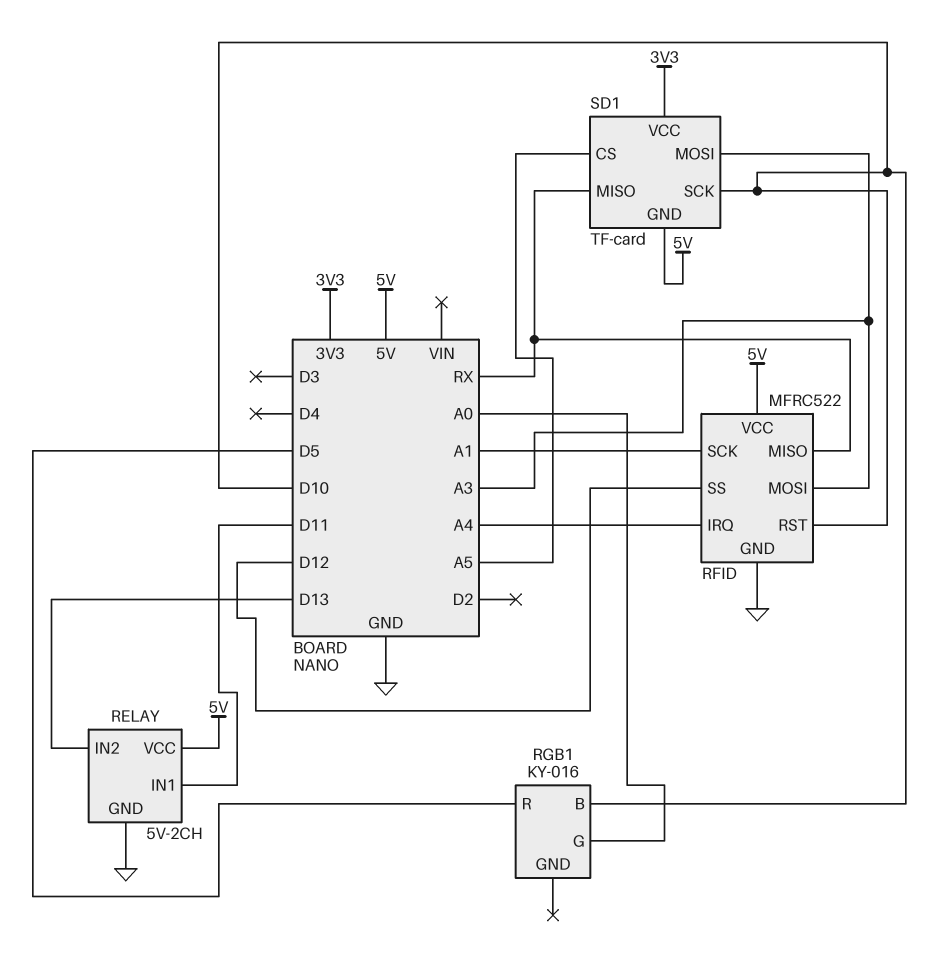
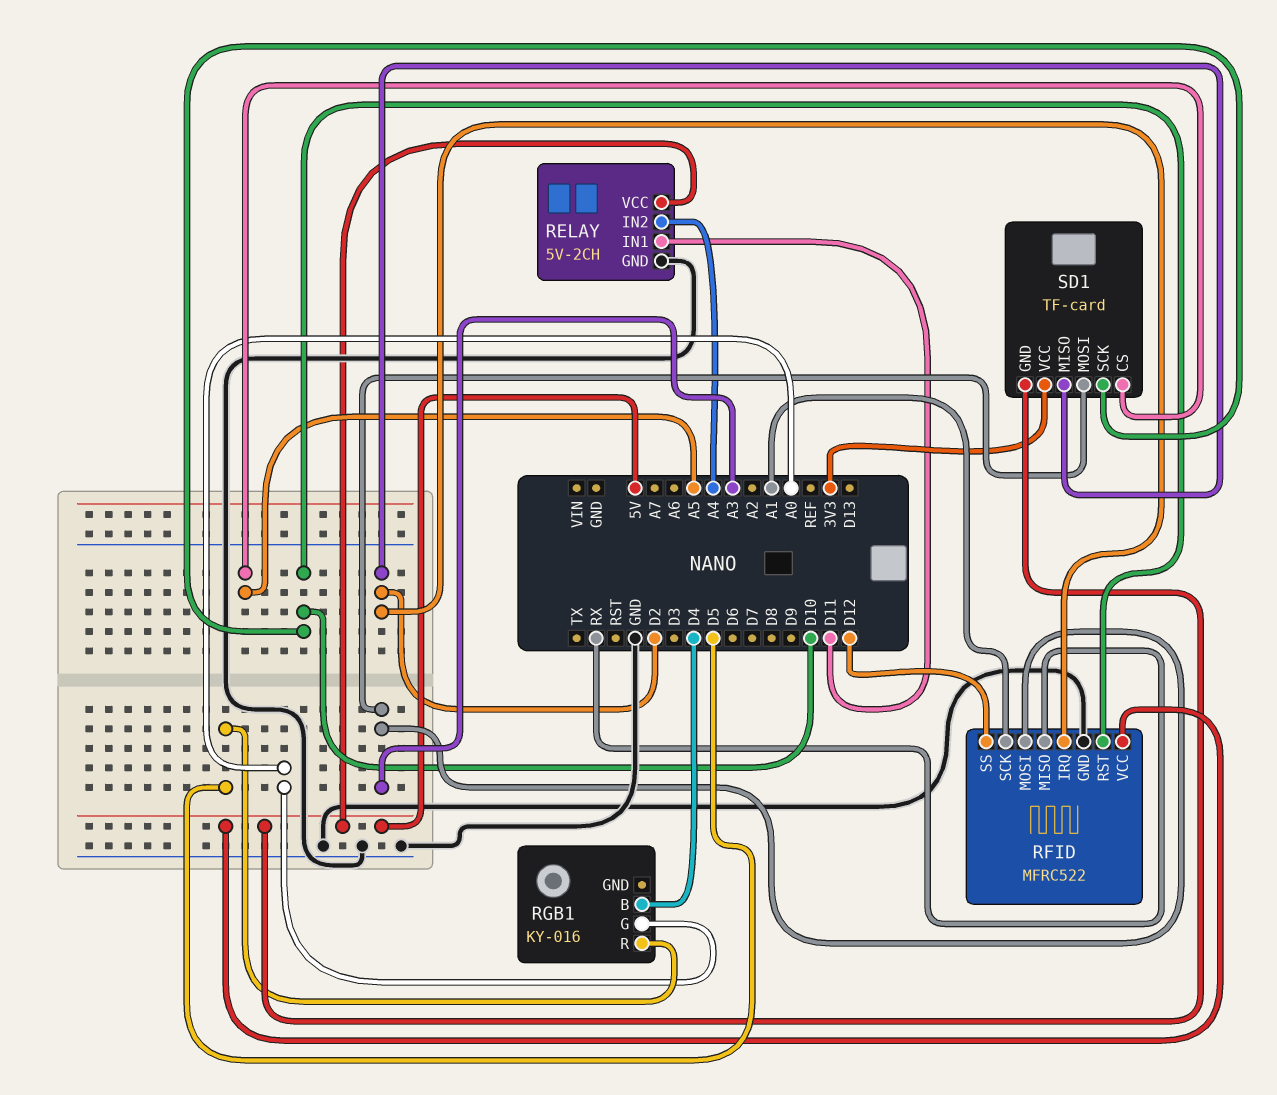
RELAY pin IN2: D13 -> A4
RFID pin IRQ: A4 -> D2
RGB1 pin B: D10 -> D4
SD1 pin MISO: RX -> D2

